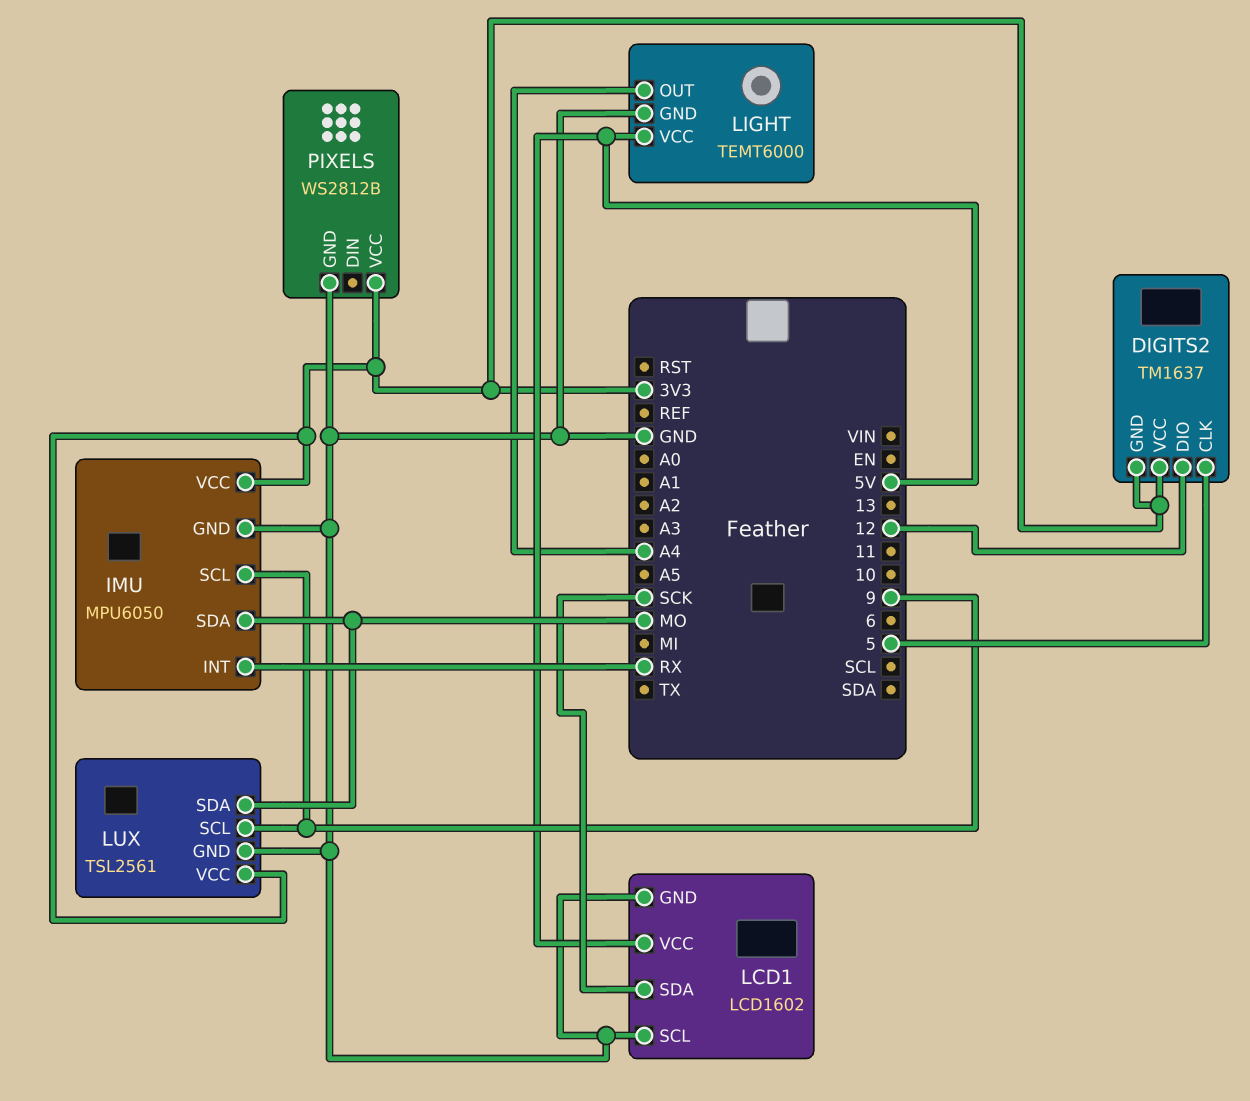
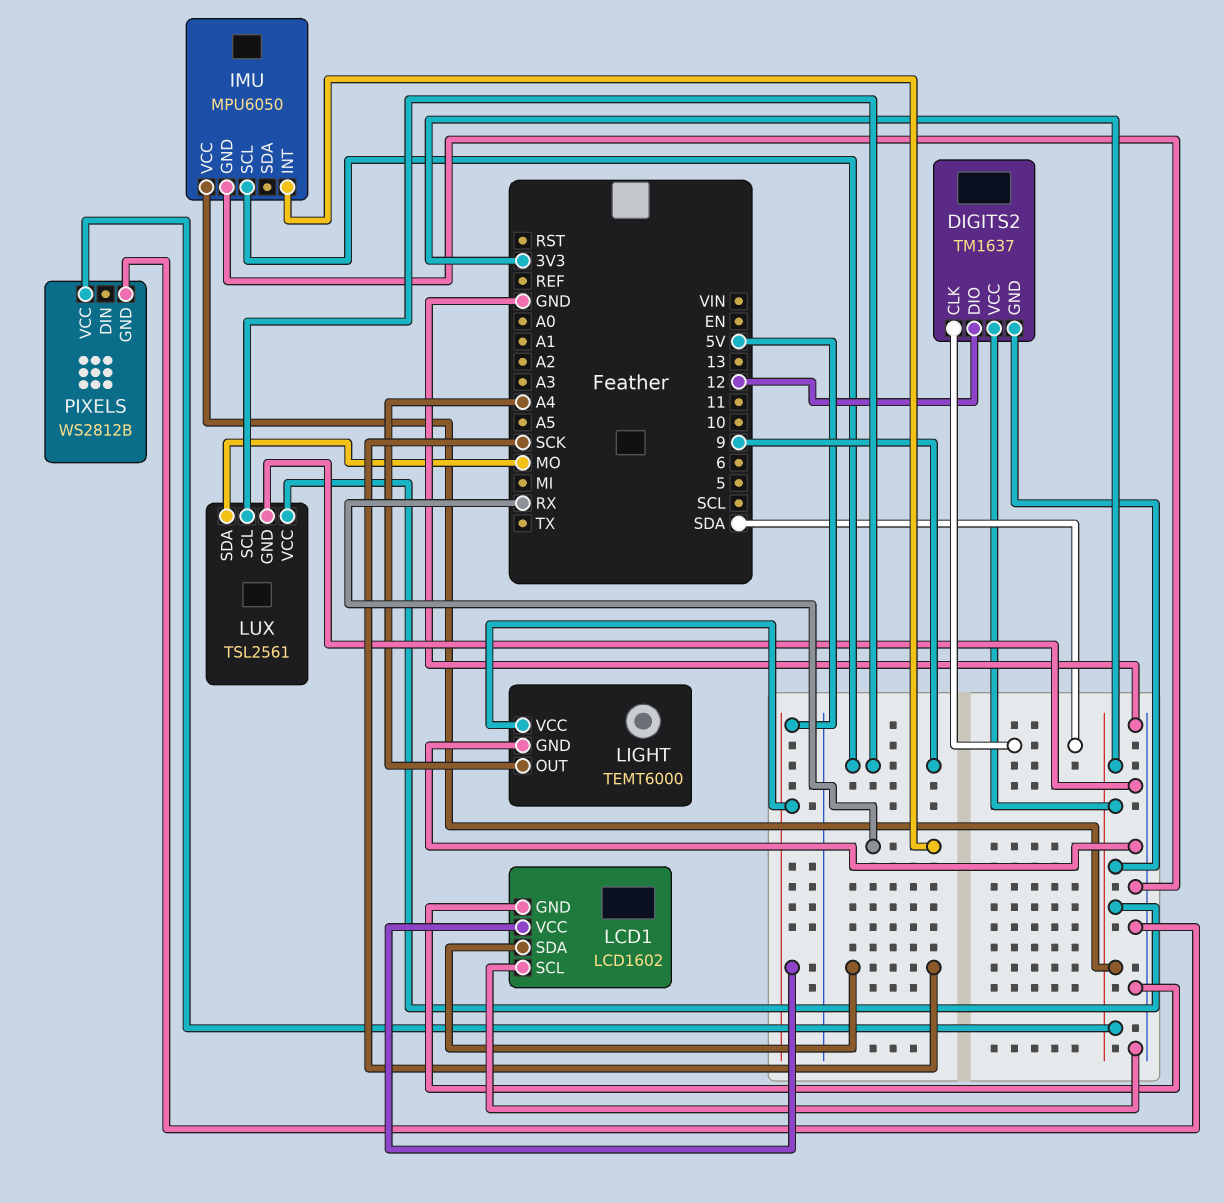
DIGITS2 pin CLK: 5 -> SDA
IMU pin SDA: MO -> none

